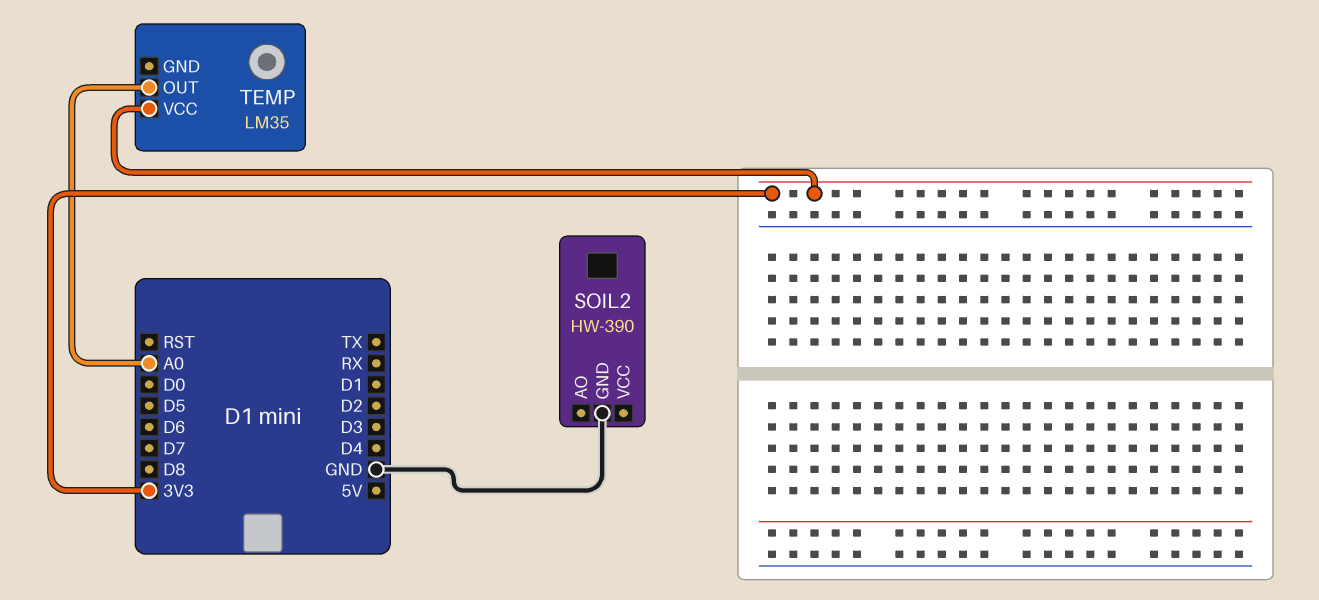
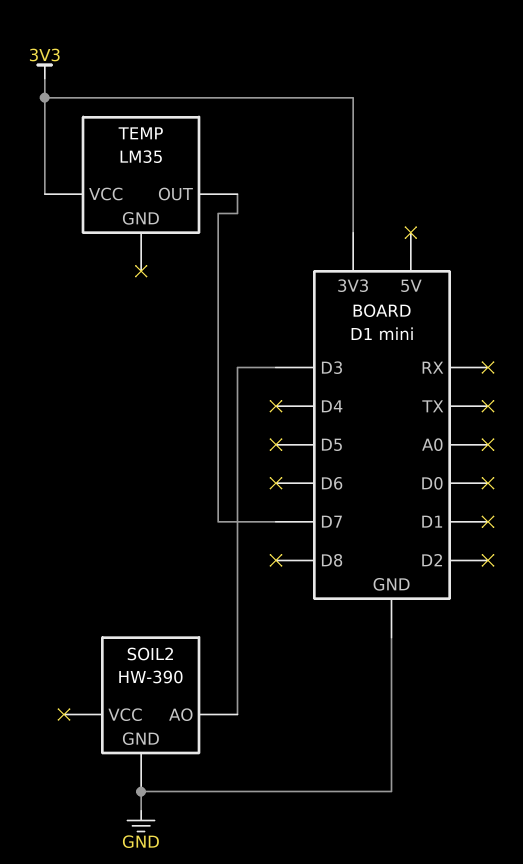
SOIL2 pin AO: none -> D3
TEMP pin OUT: A0 -> D7

